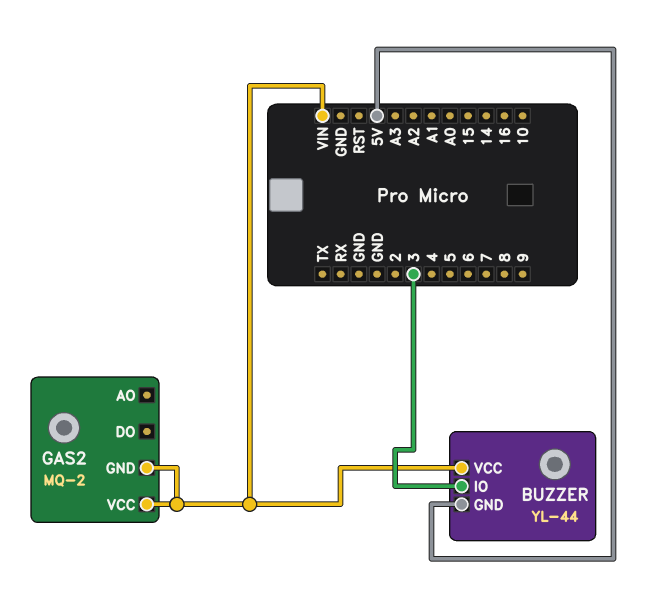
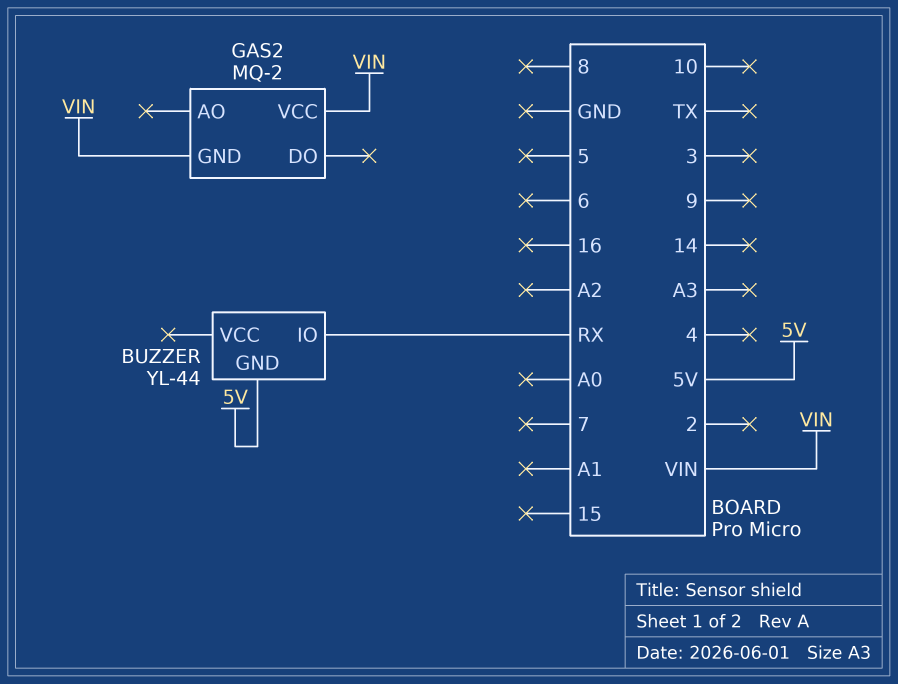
BUZZER pin IO: 3 -> RX
BUZZER pin VCC: VIN -> none

